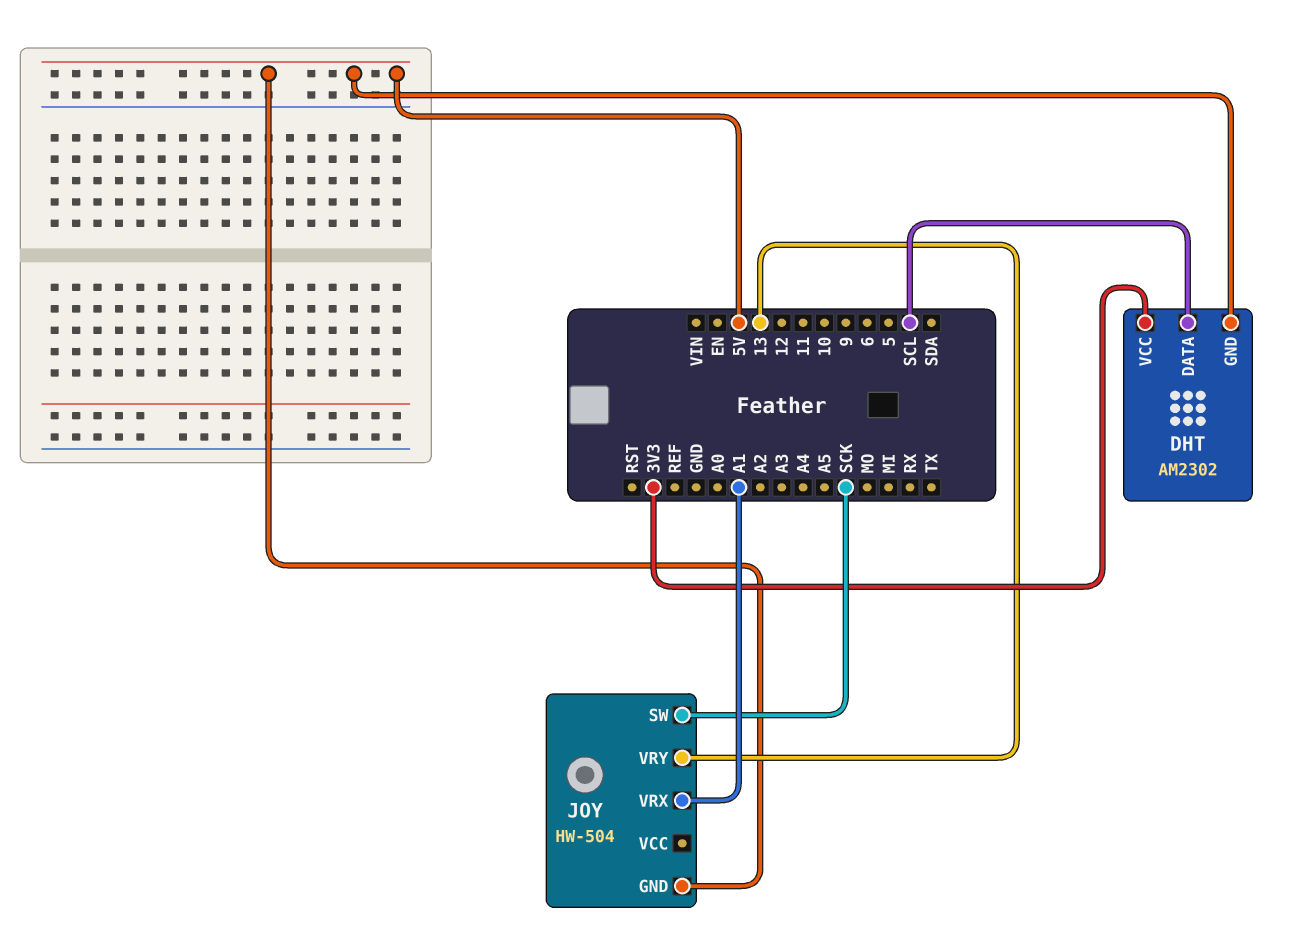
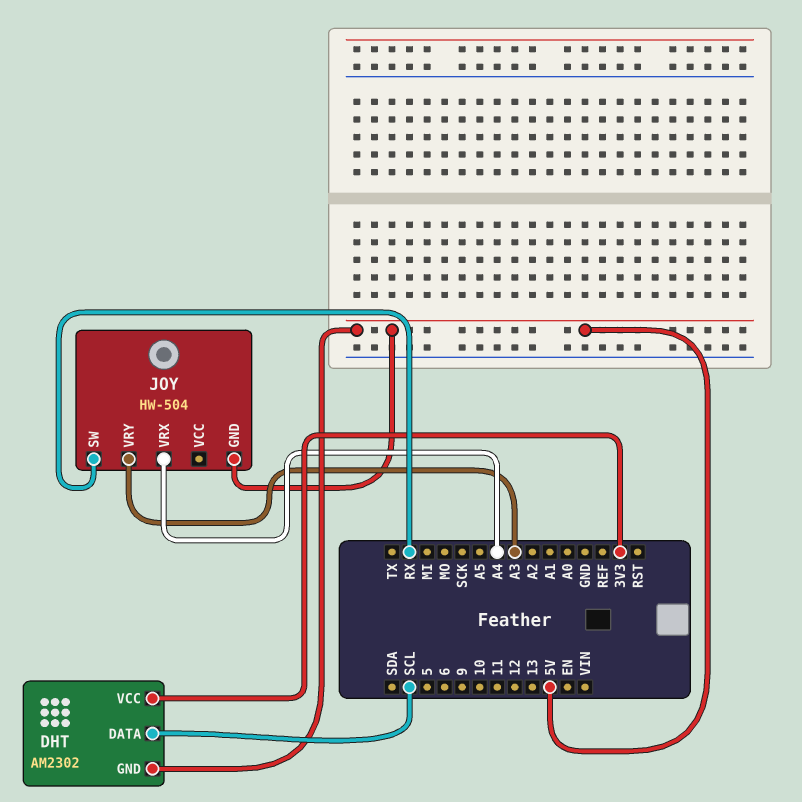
JOY pin SW: SCK -> RX
JOY pin VRX: A1 -> A4
JOY pin VRY: 13 -> A3

